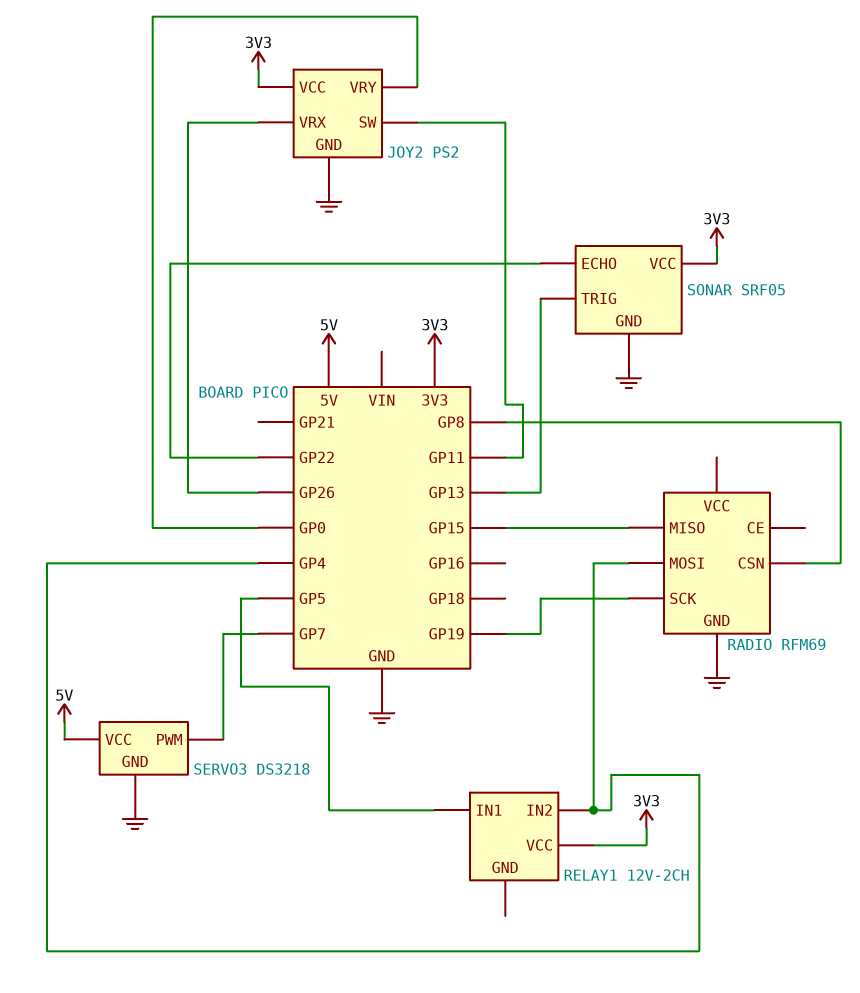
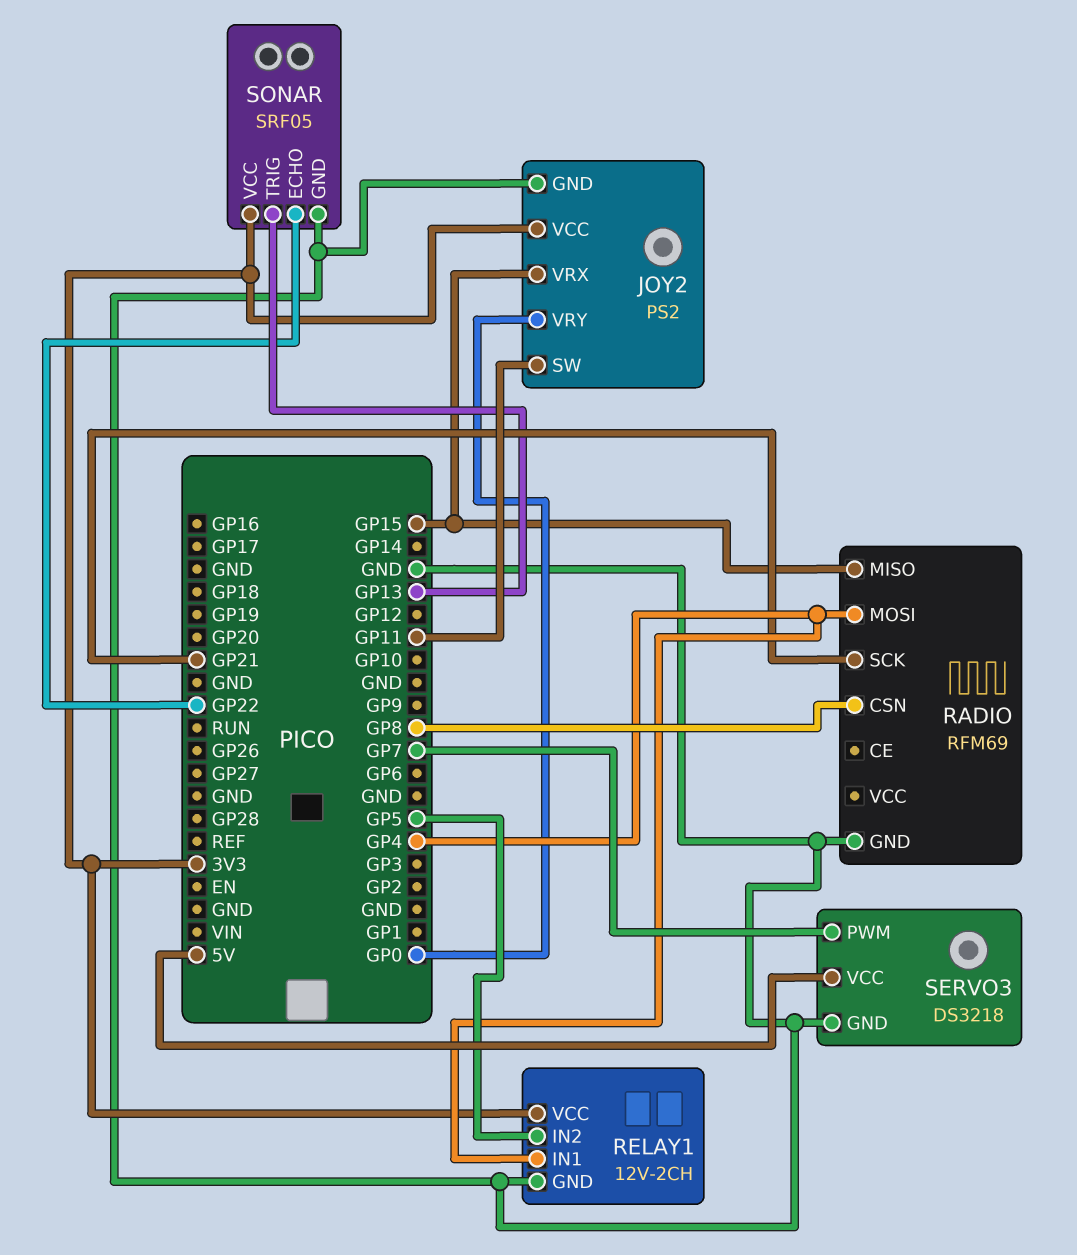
JOY2 pin VRX: GP26 -> GP15
RADIO pin SCK: GP19 -> GP21
RELAY1 pin GND: none -> GND
RELAY1 pin IN1: GP5 -> GP4
RELAY1 pin IN2: GP4 -> GP5

